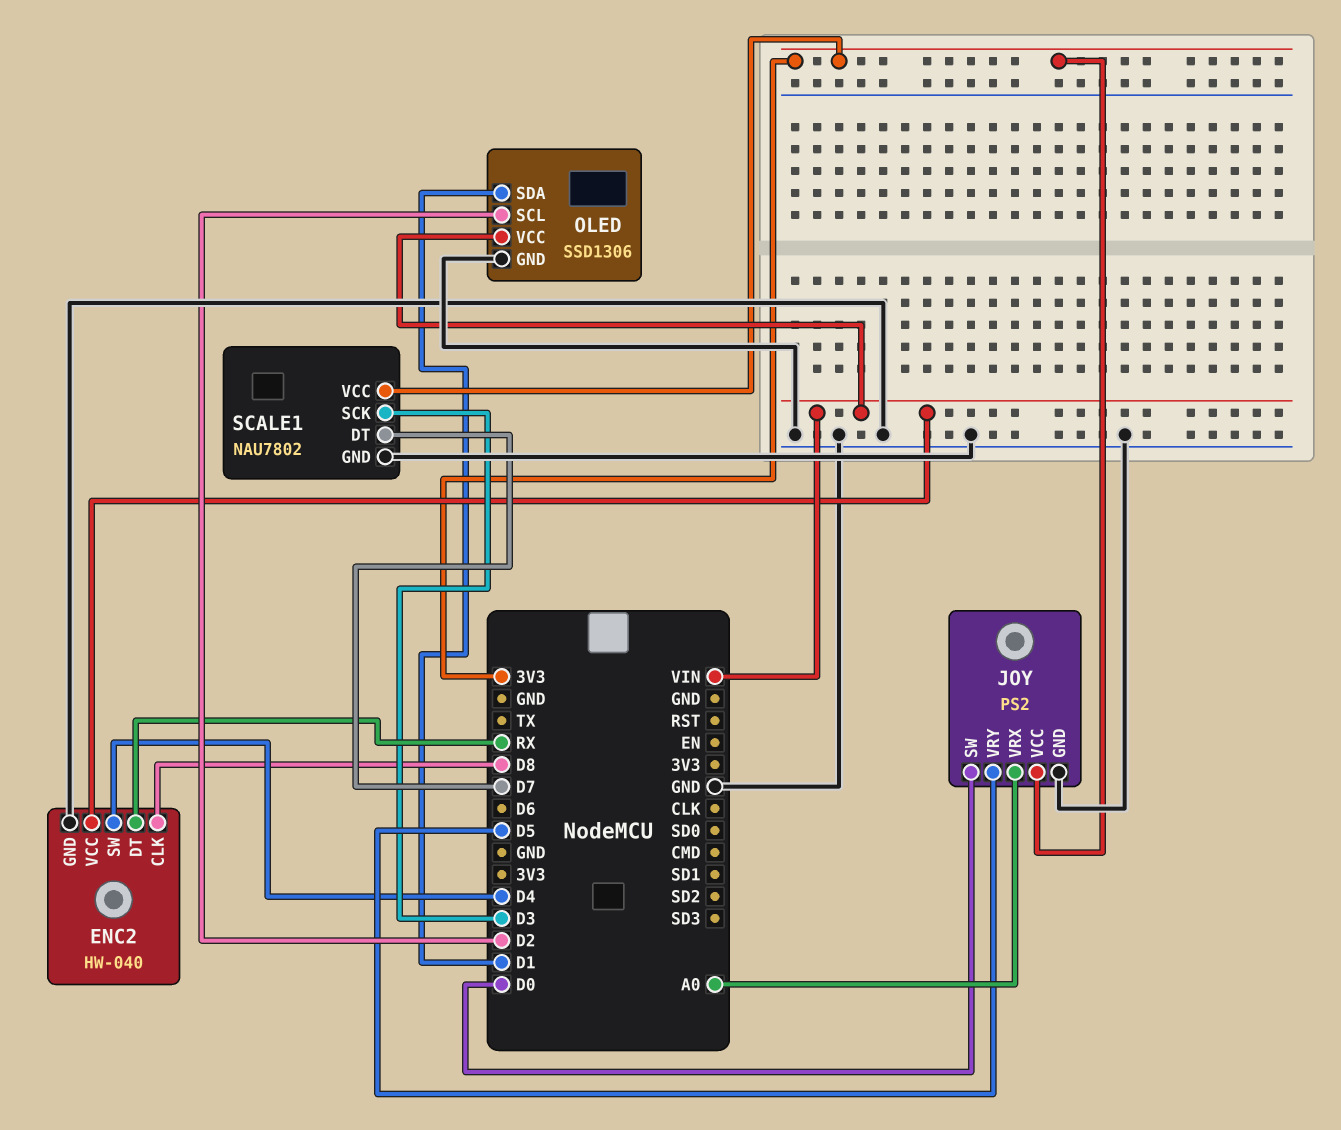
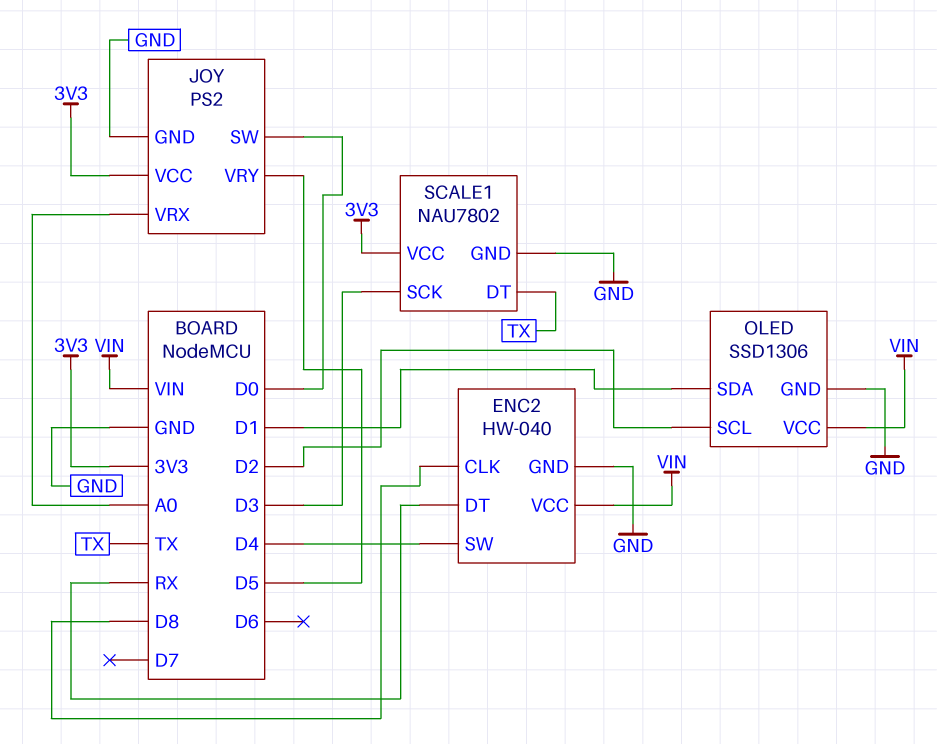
SCALE1 pin DT: D7 -> TX

